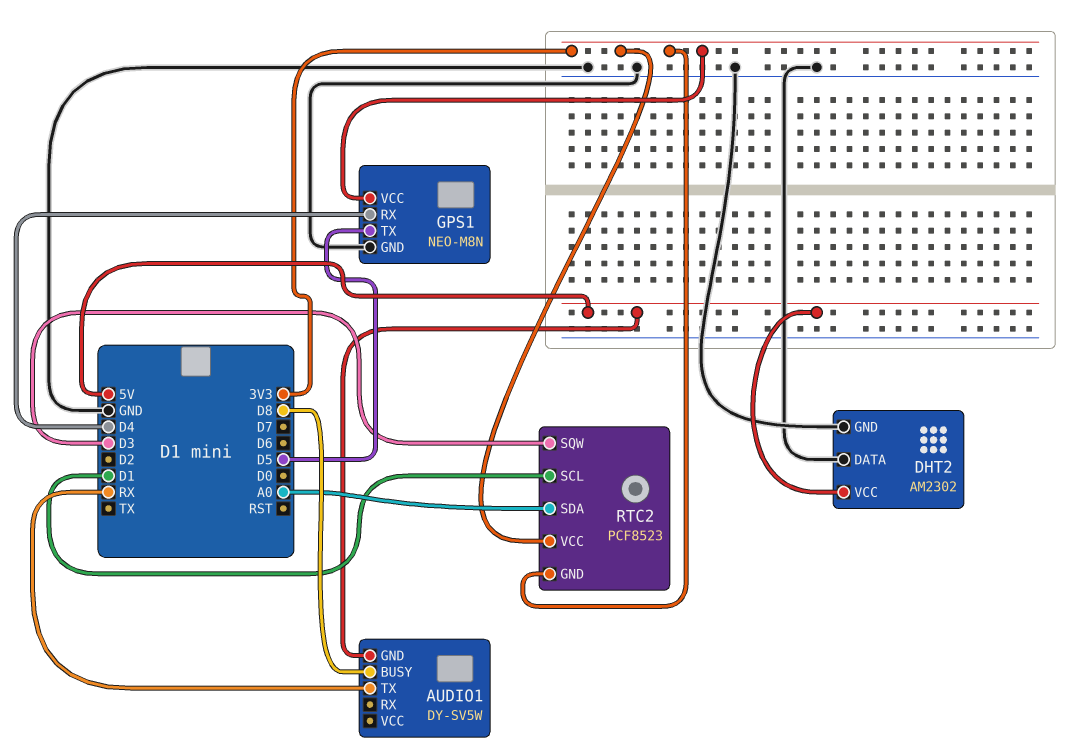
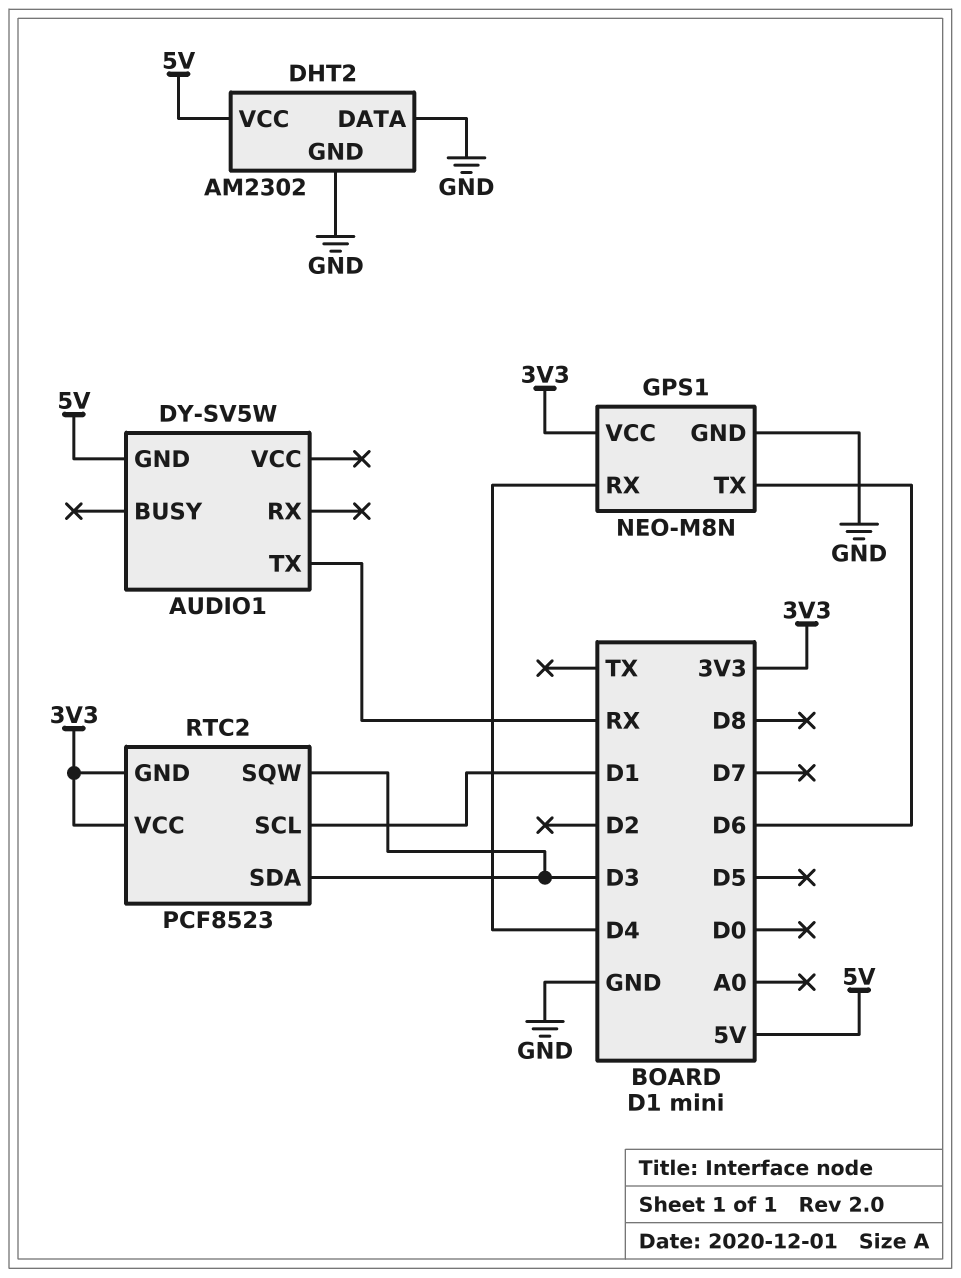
AUDIO1 pin BUSY: D8 -> none
GPS1 pin TX: D5 -> D6
RTC2 pin SDA: A0 -> D3

